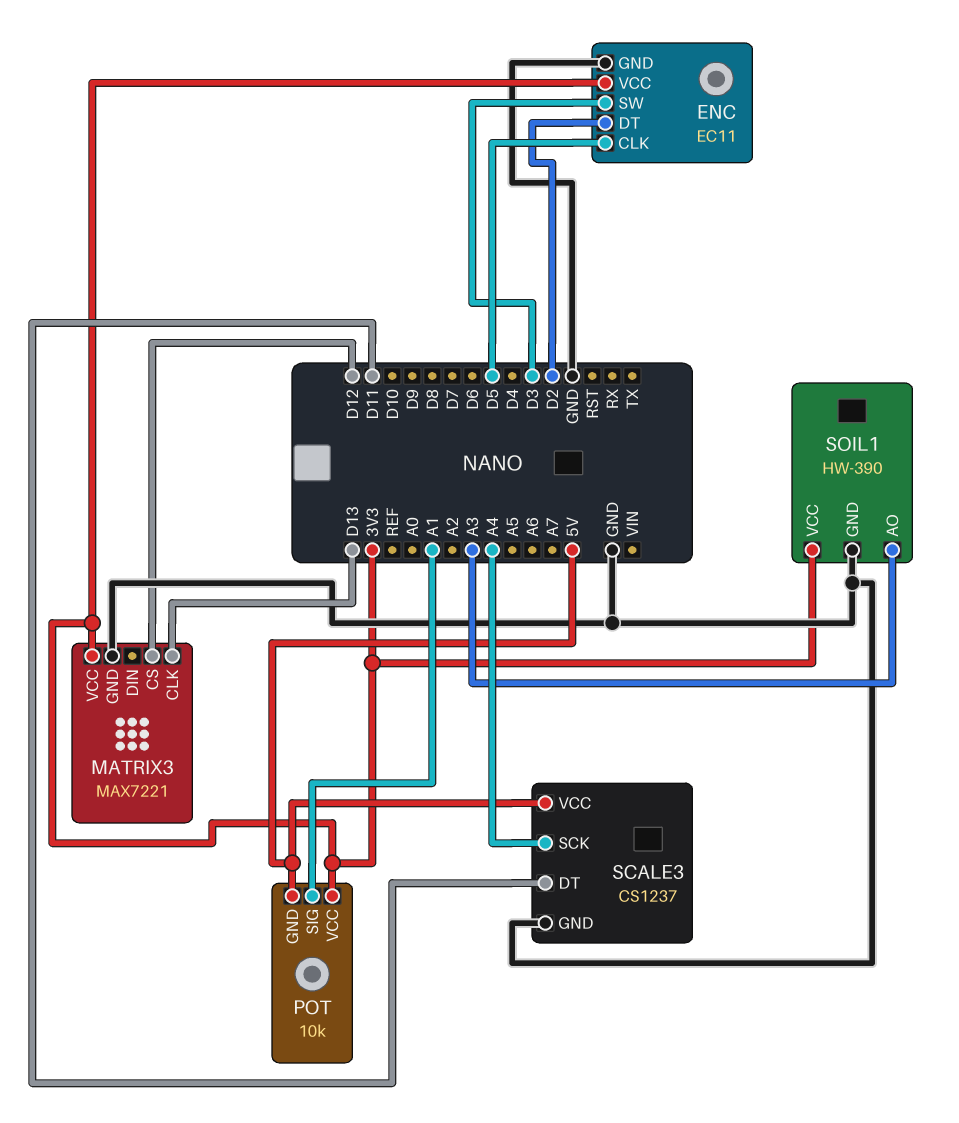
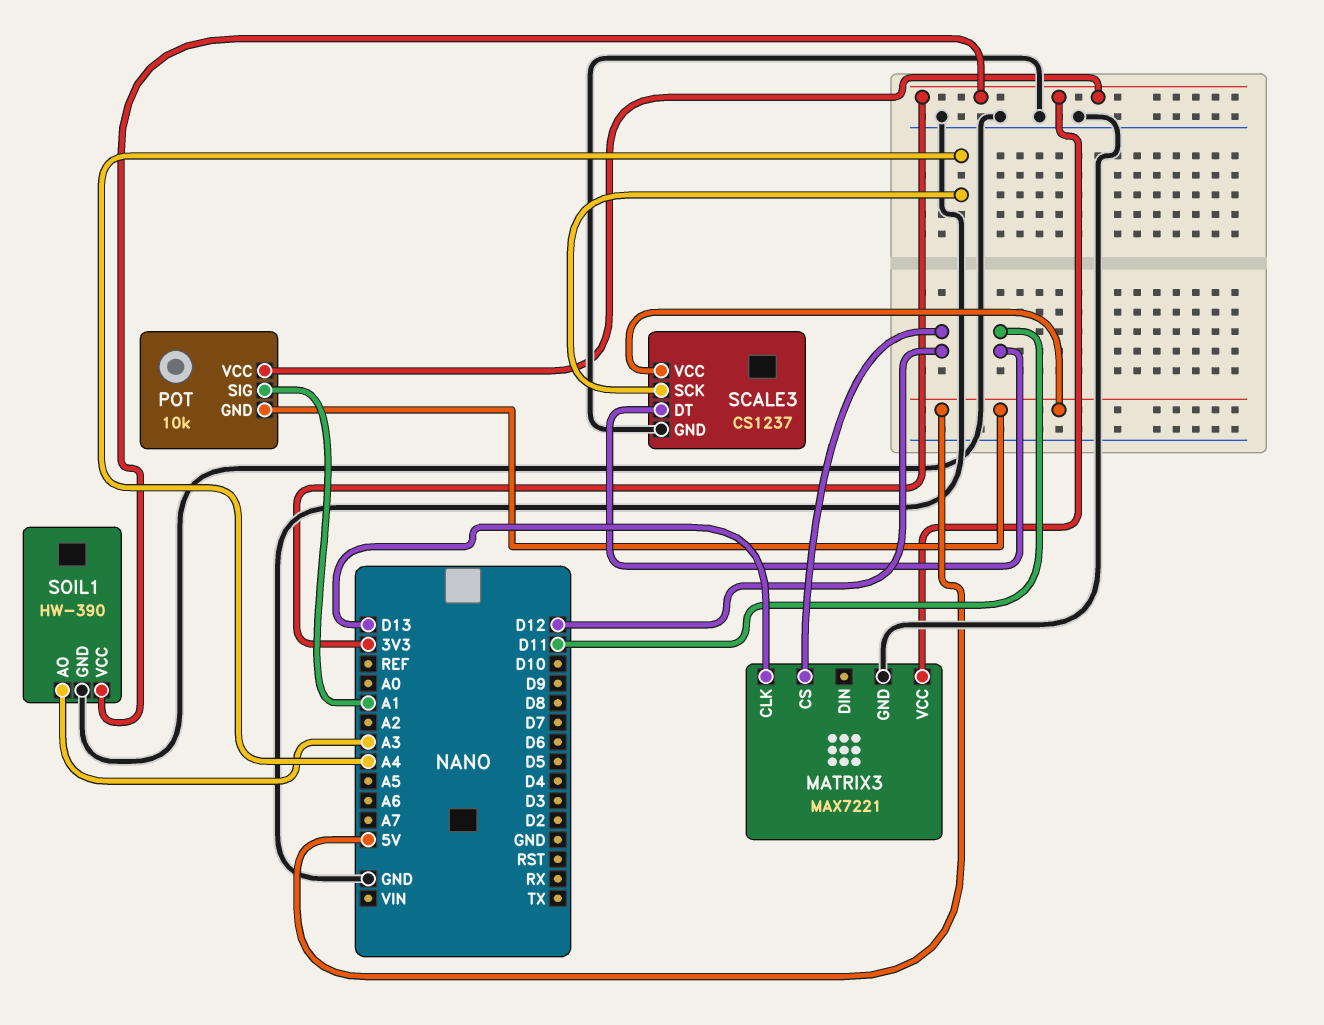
ENC: EC11 -> none
ENC pin CLK: D5 -> none
ENC pin DT: D2 -> none
ENC pin GND: GND -> none
ENC pin SW: D3 -> none
ENC pin VCC: 3V3 -> none

